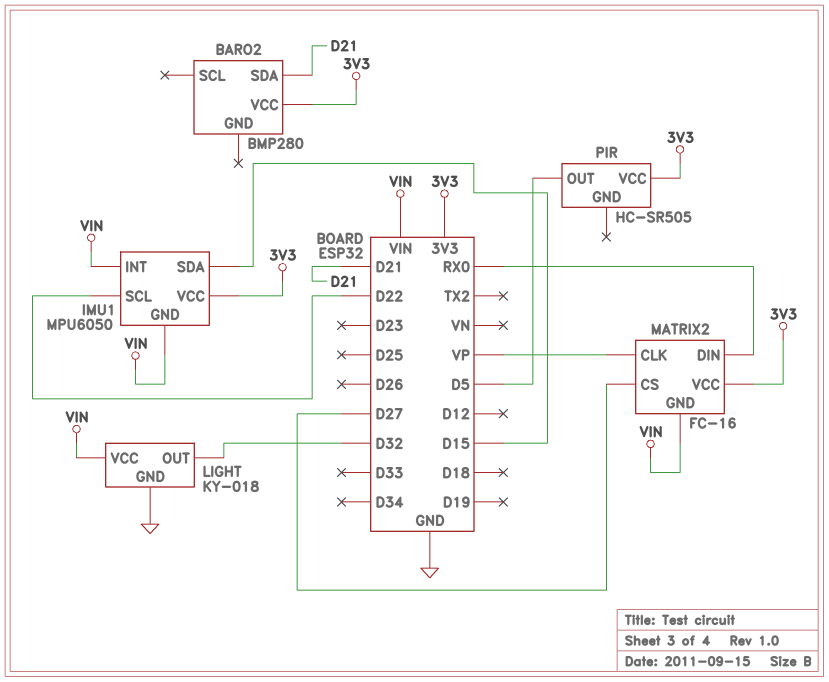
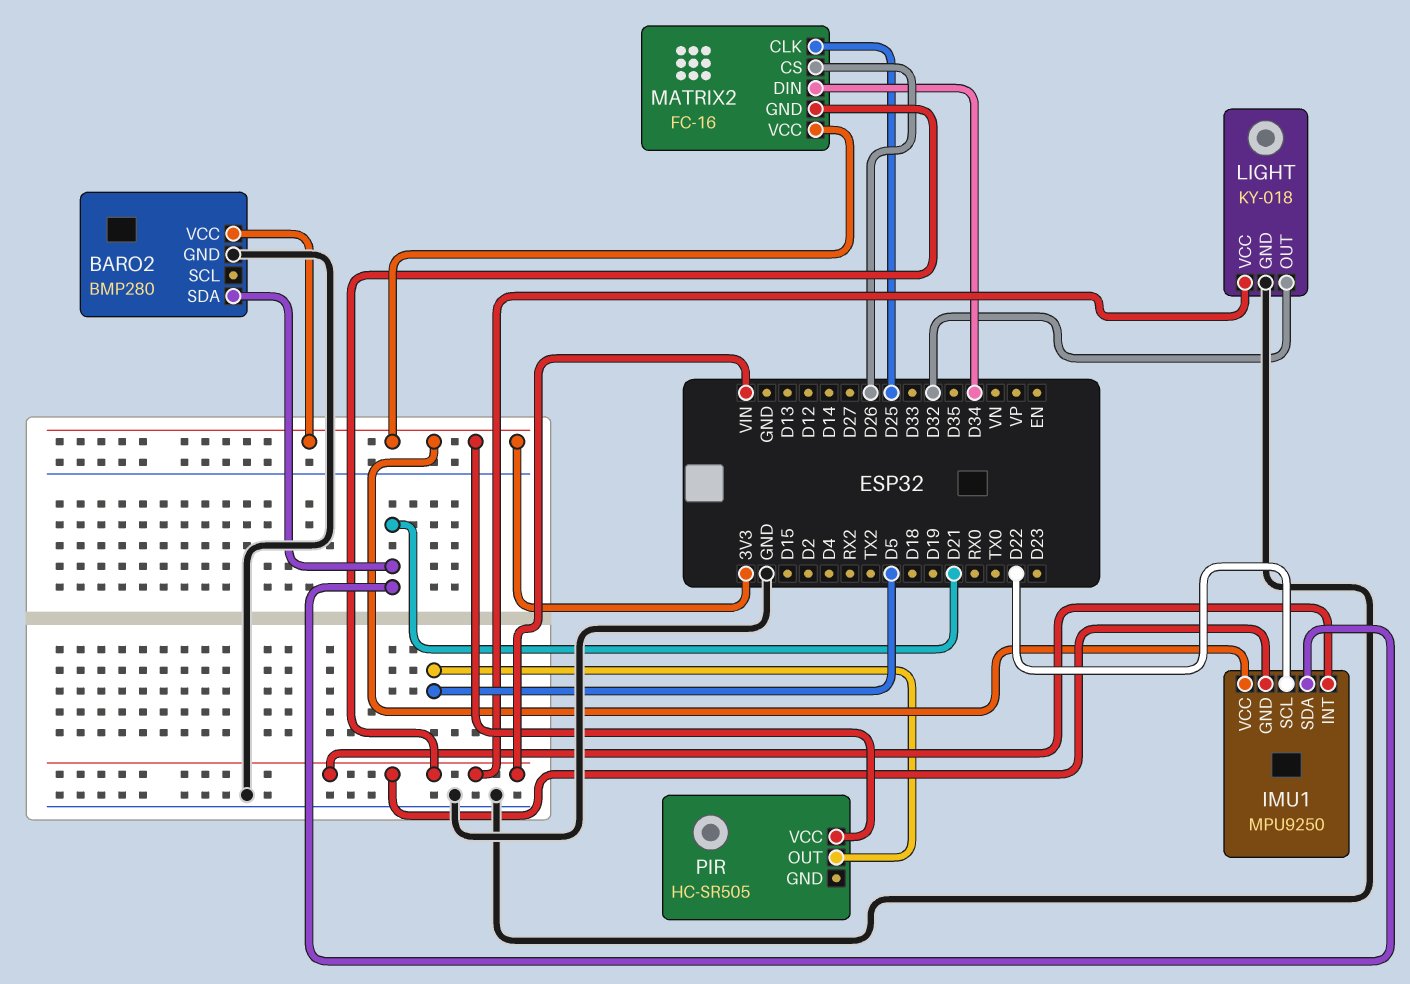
BARO2 pin GND: none -> GND
IMU1: MPU6050 -> MPU9250
IMU1 pin SDA: D15 -> D21
MATRIX2 pin CLK: VP -> D25
MATRIX2 pin CS: D27 -> D26
MATRIX2 pin DIN: RX0 -> D34

